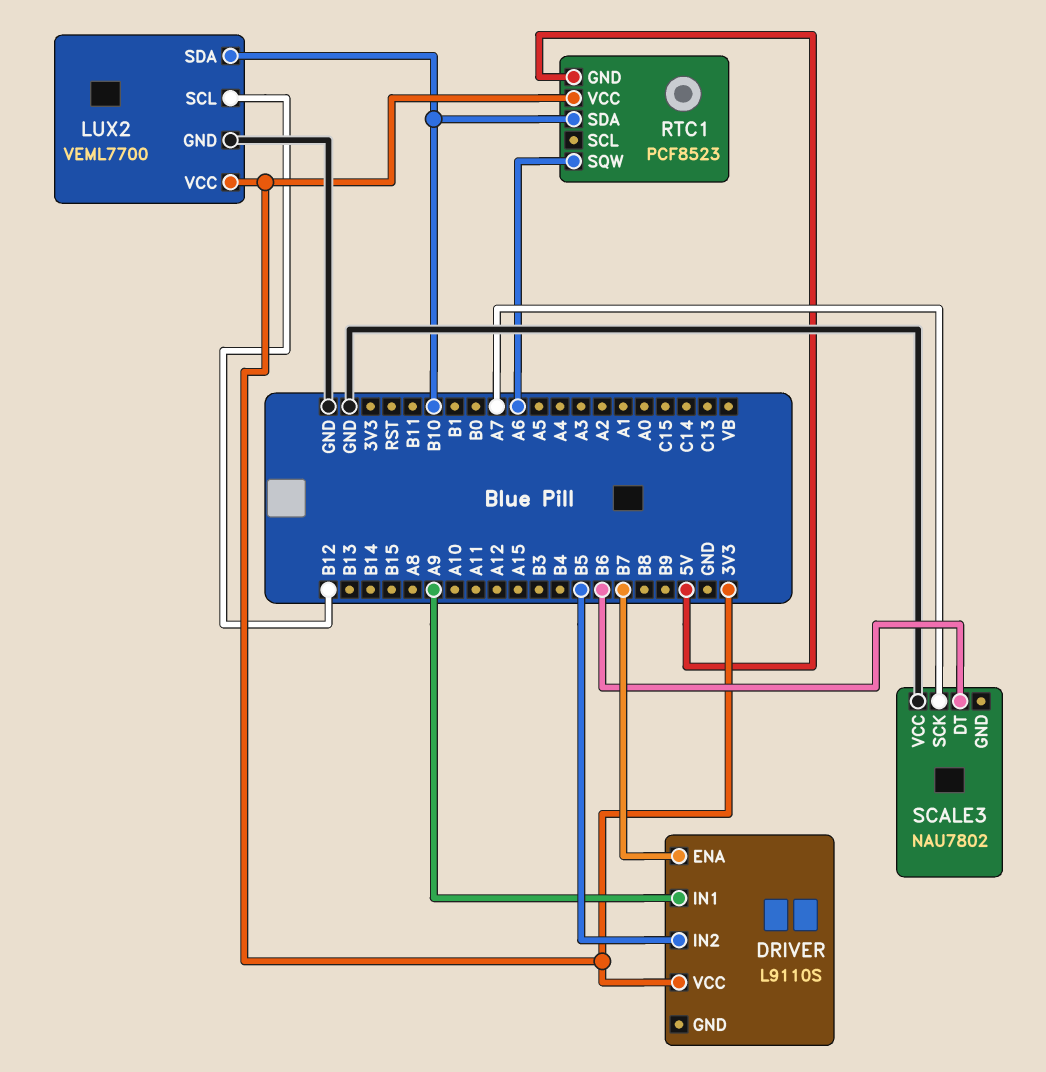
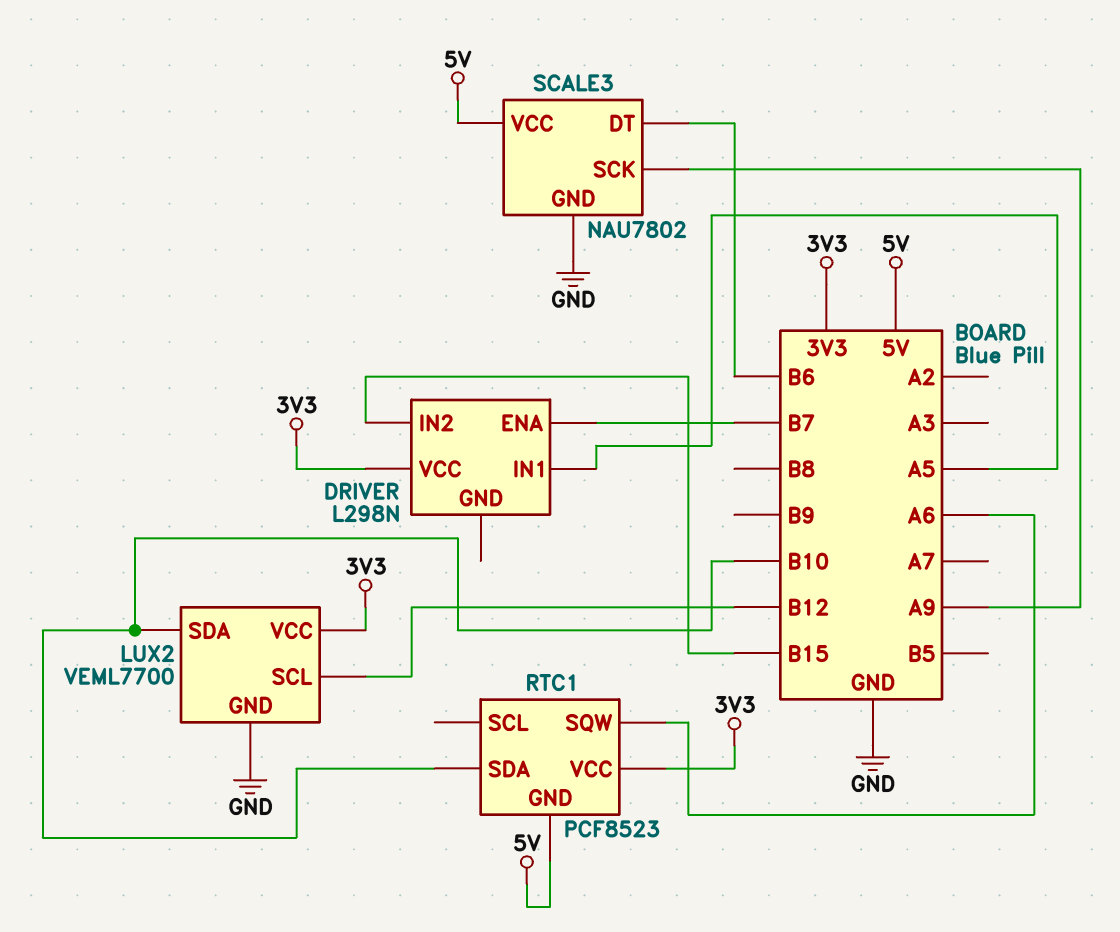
DRIVER: L9110S -> L298N
DRIVER pin IN1: A9 -> A5
DRIVER pin IN2: B5 -> B15
SCALE3 pin GND: none -> GND
SCALE3 pin SCK: A7 -> A9
SCALE3 pin VCC: GND -> 5V

